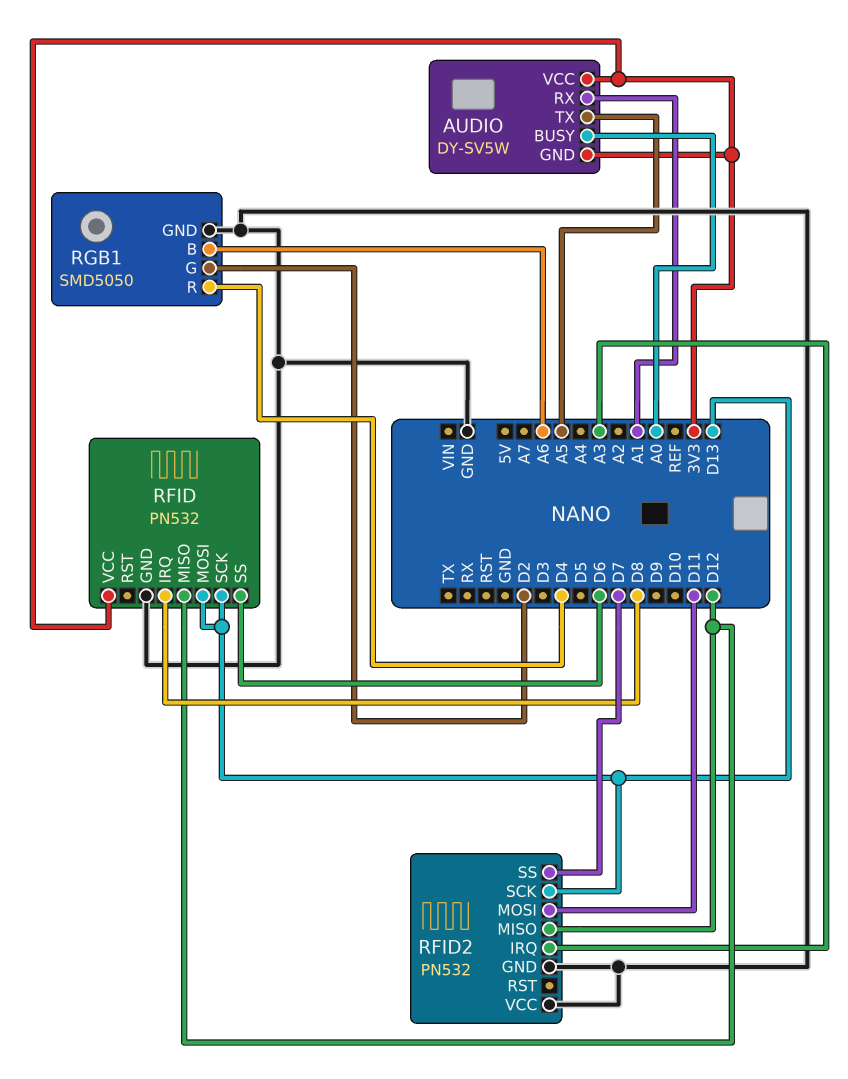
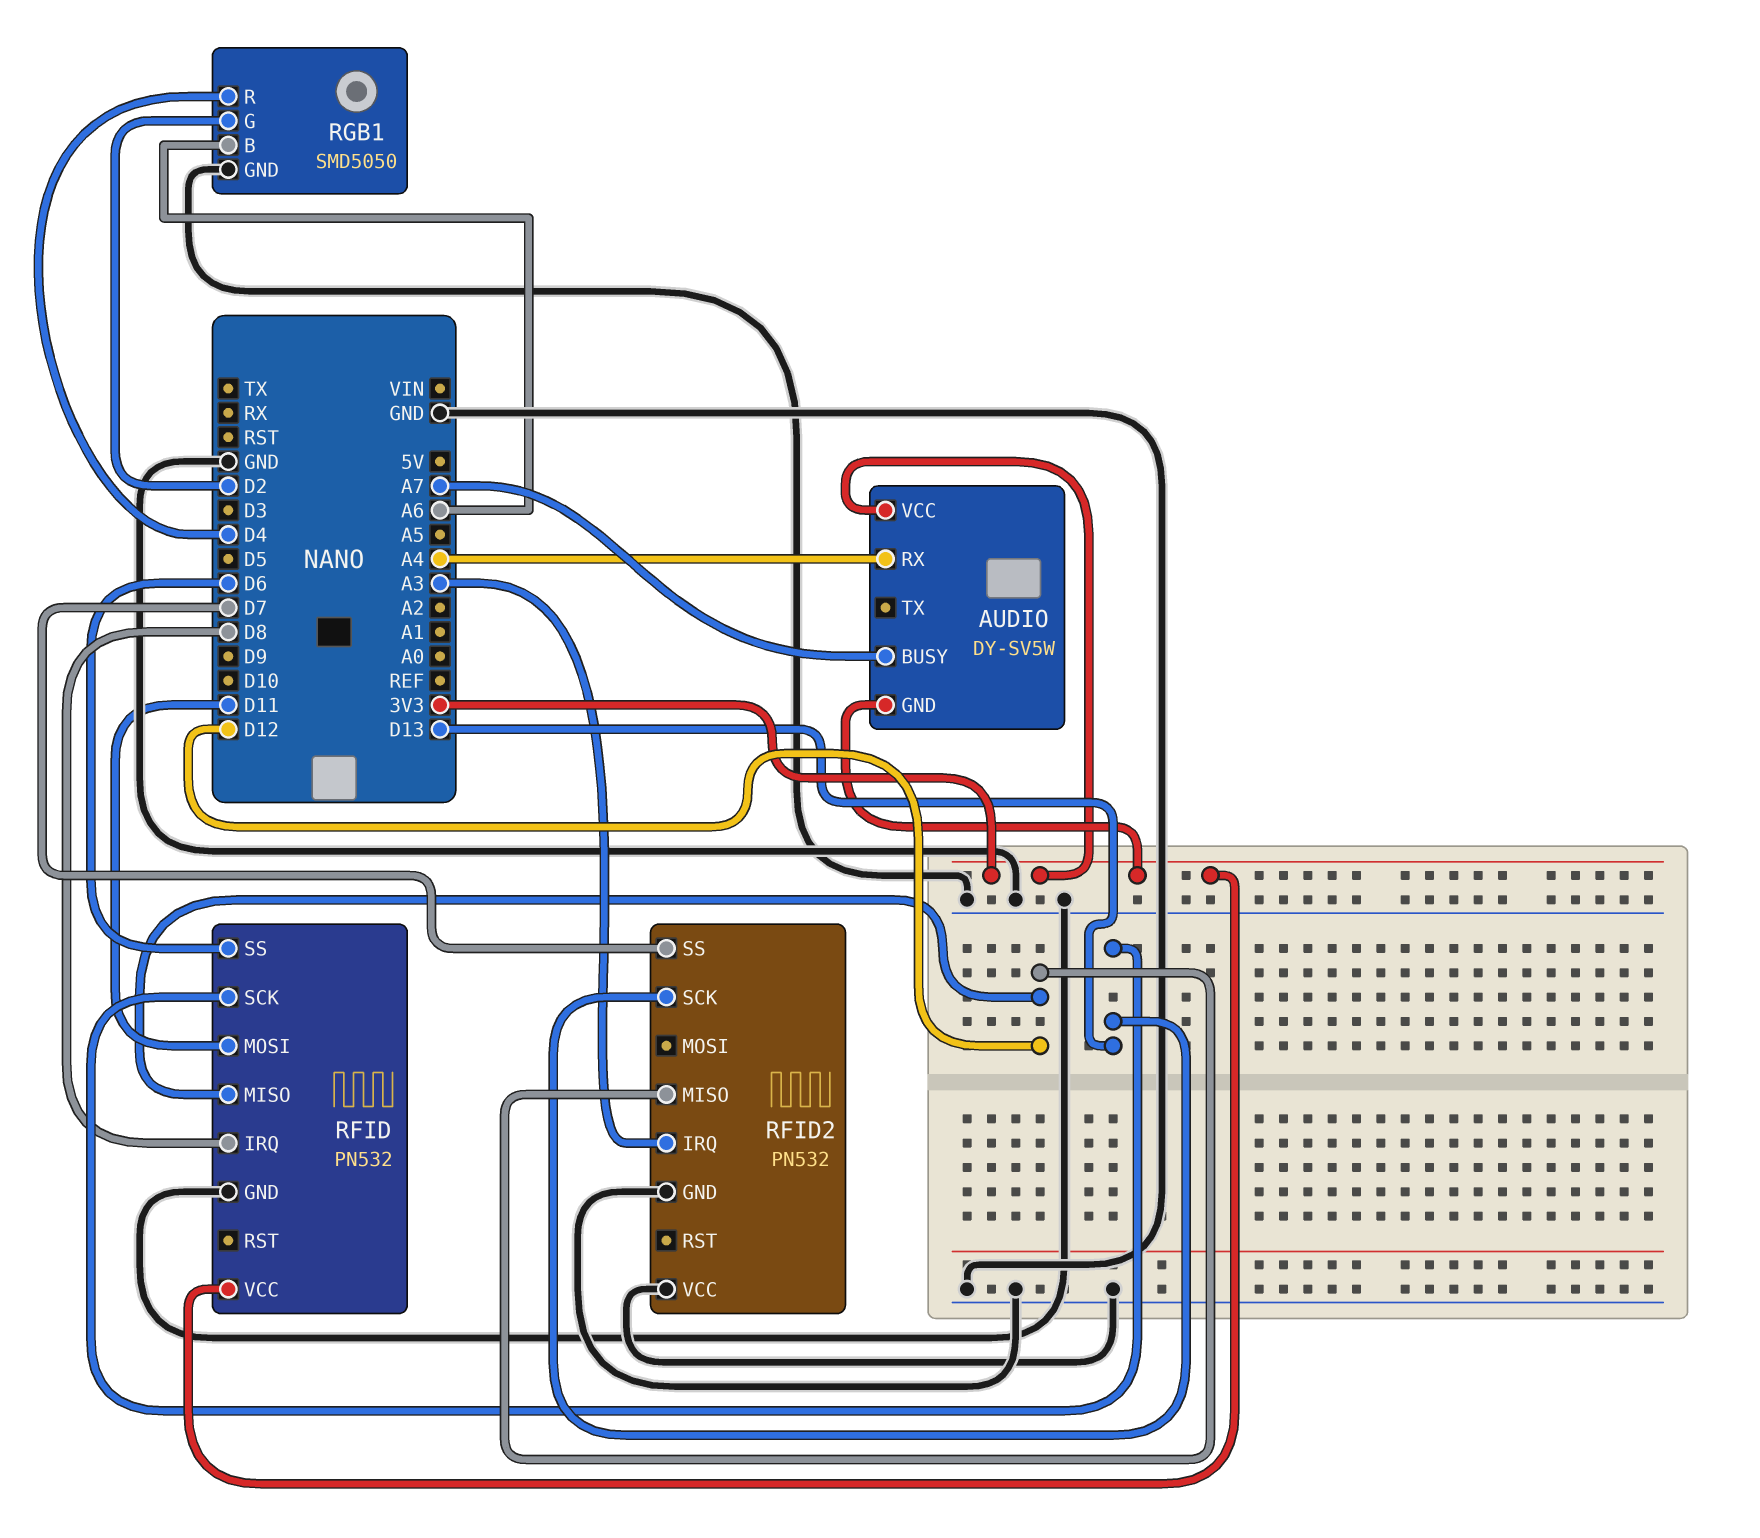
AUDIO pin BUSY: A0 -> A7
AUDIO pin RX: A1 -> A4
AUDIO pin TX: A5 -> none
RFID pin MOSI: D13 -> D11
RFID2 pin MOSI: D11 -> none

